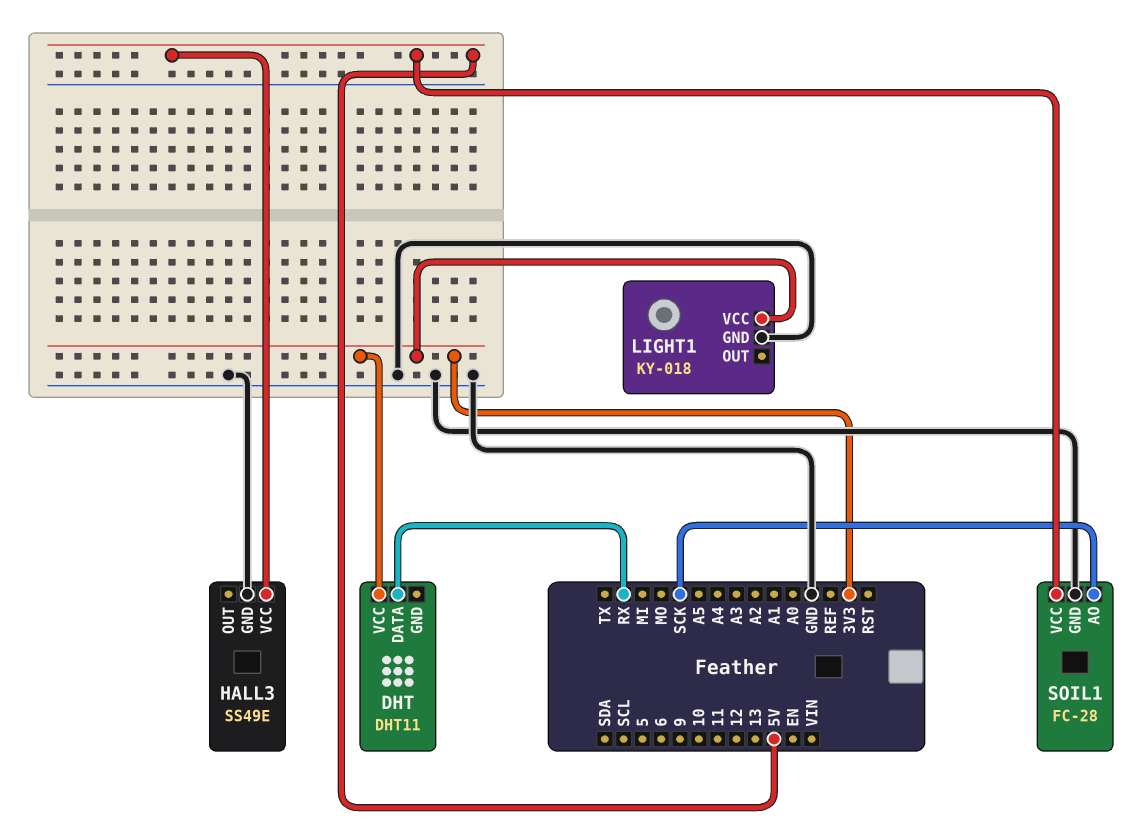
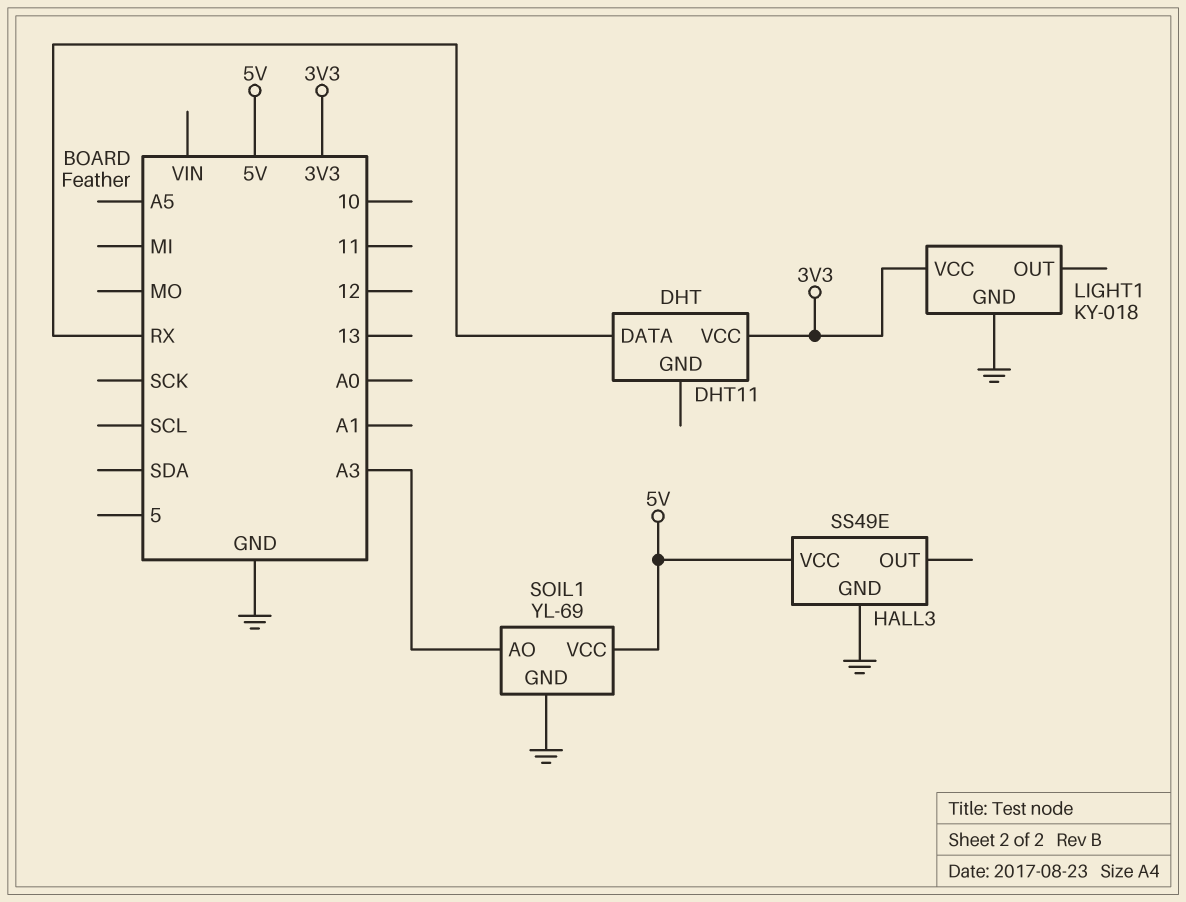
SOIL1: FC-28 -> YL-69
SOIL1 pin AO: SCK -> A3

